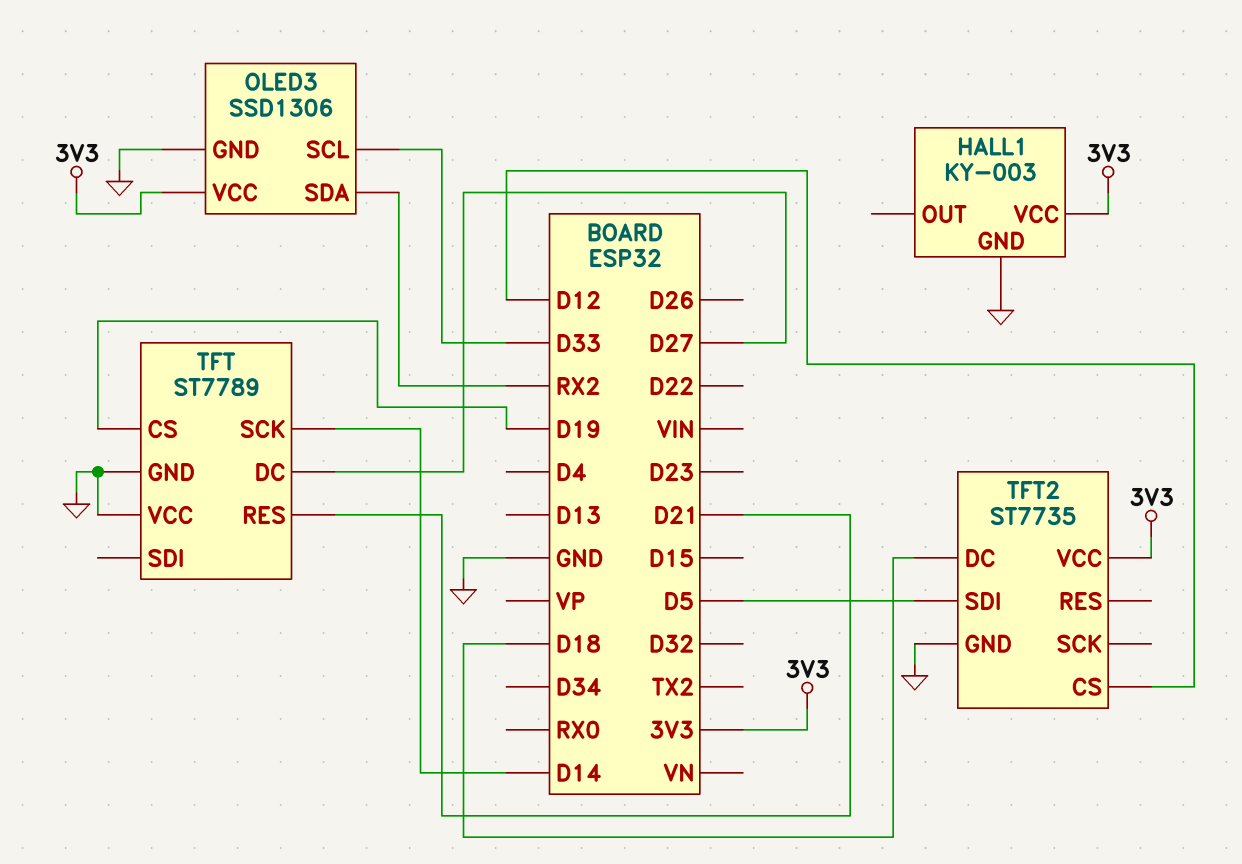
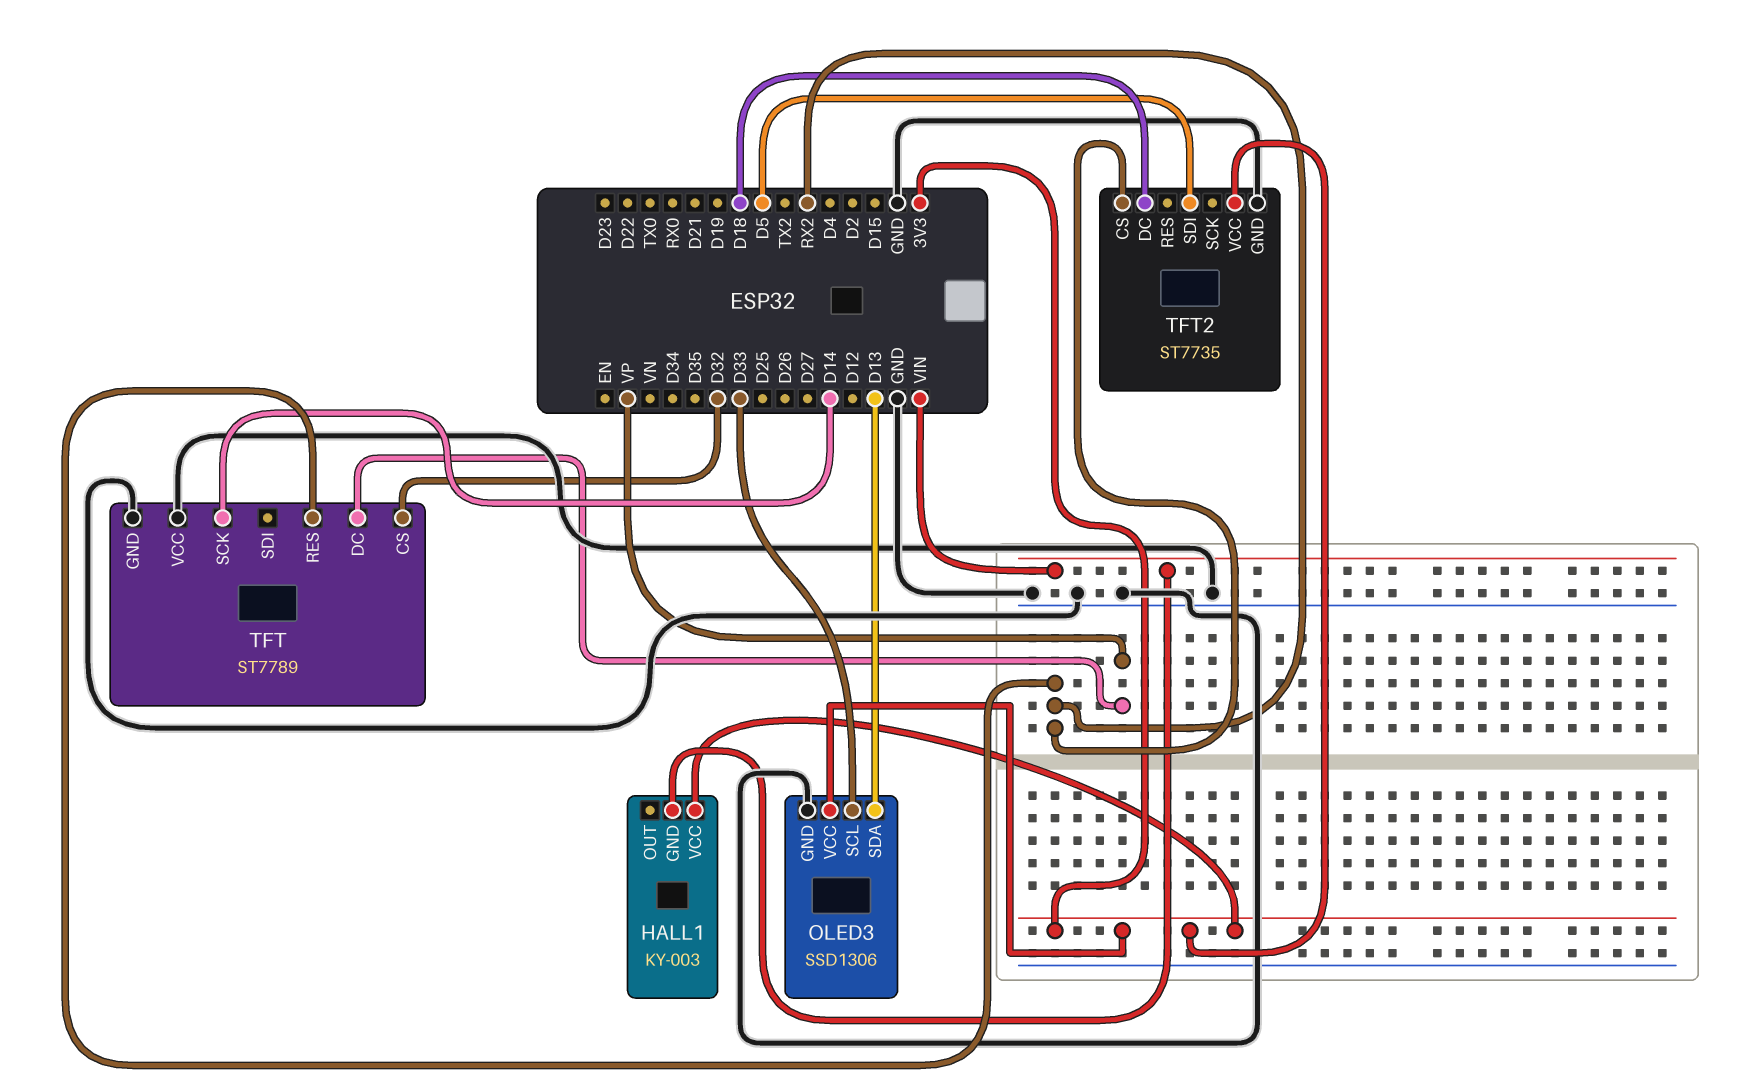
HALL1 pin GND: GND -> VIN
OLED3 pin SDA: RX2 -> D13
TFT pin CS: D19 -> D32
TFT pin DC: D27 -> VP
TFT pin RES: D21 -> RX2
TFT2 pin CS: D12 -> RX2

